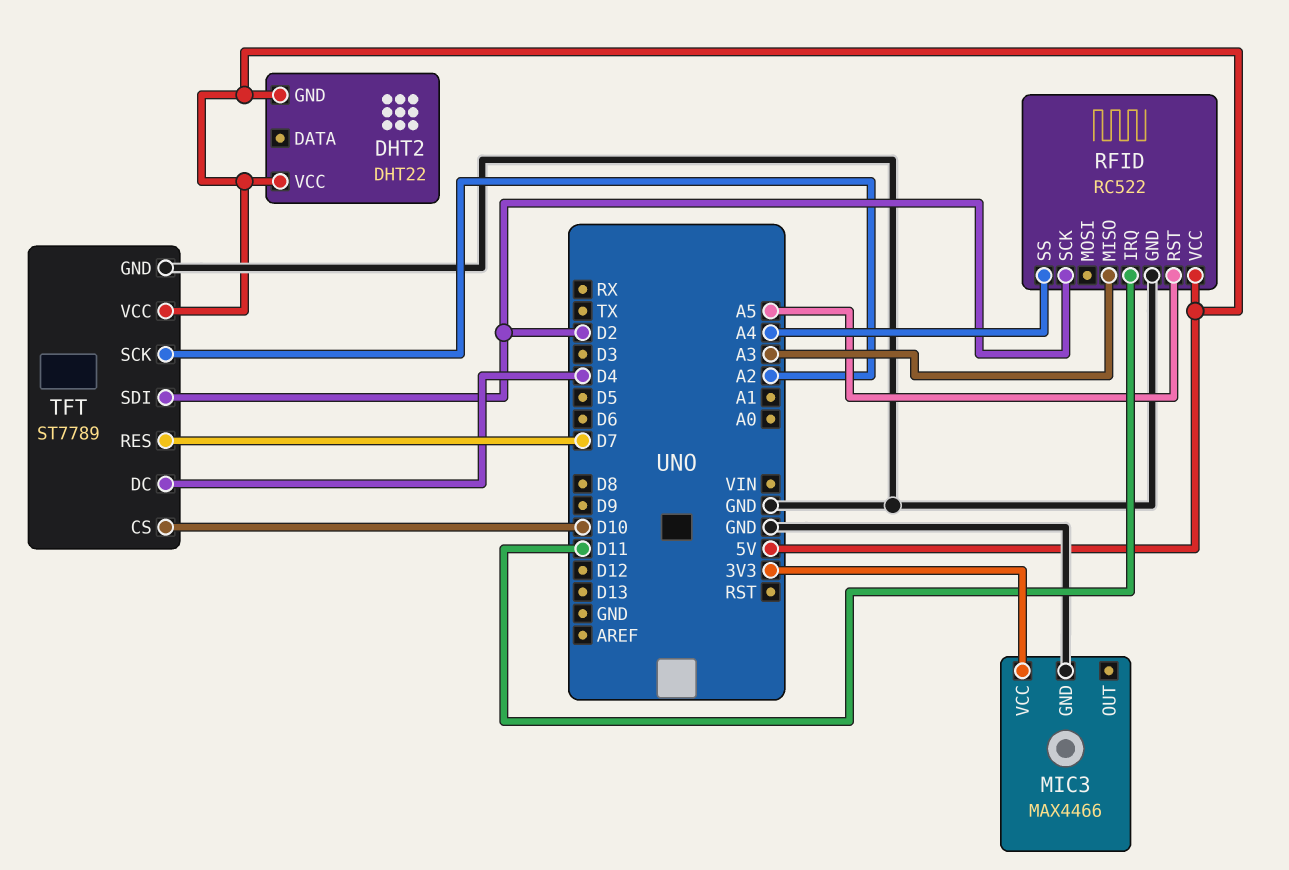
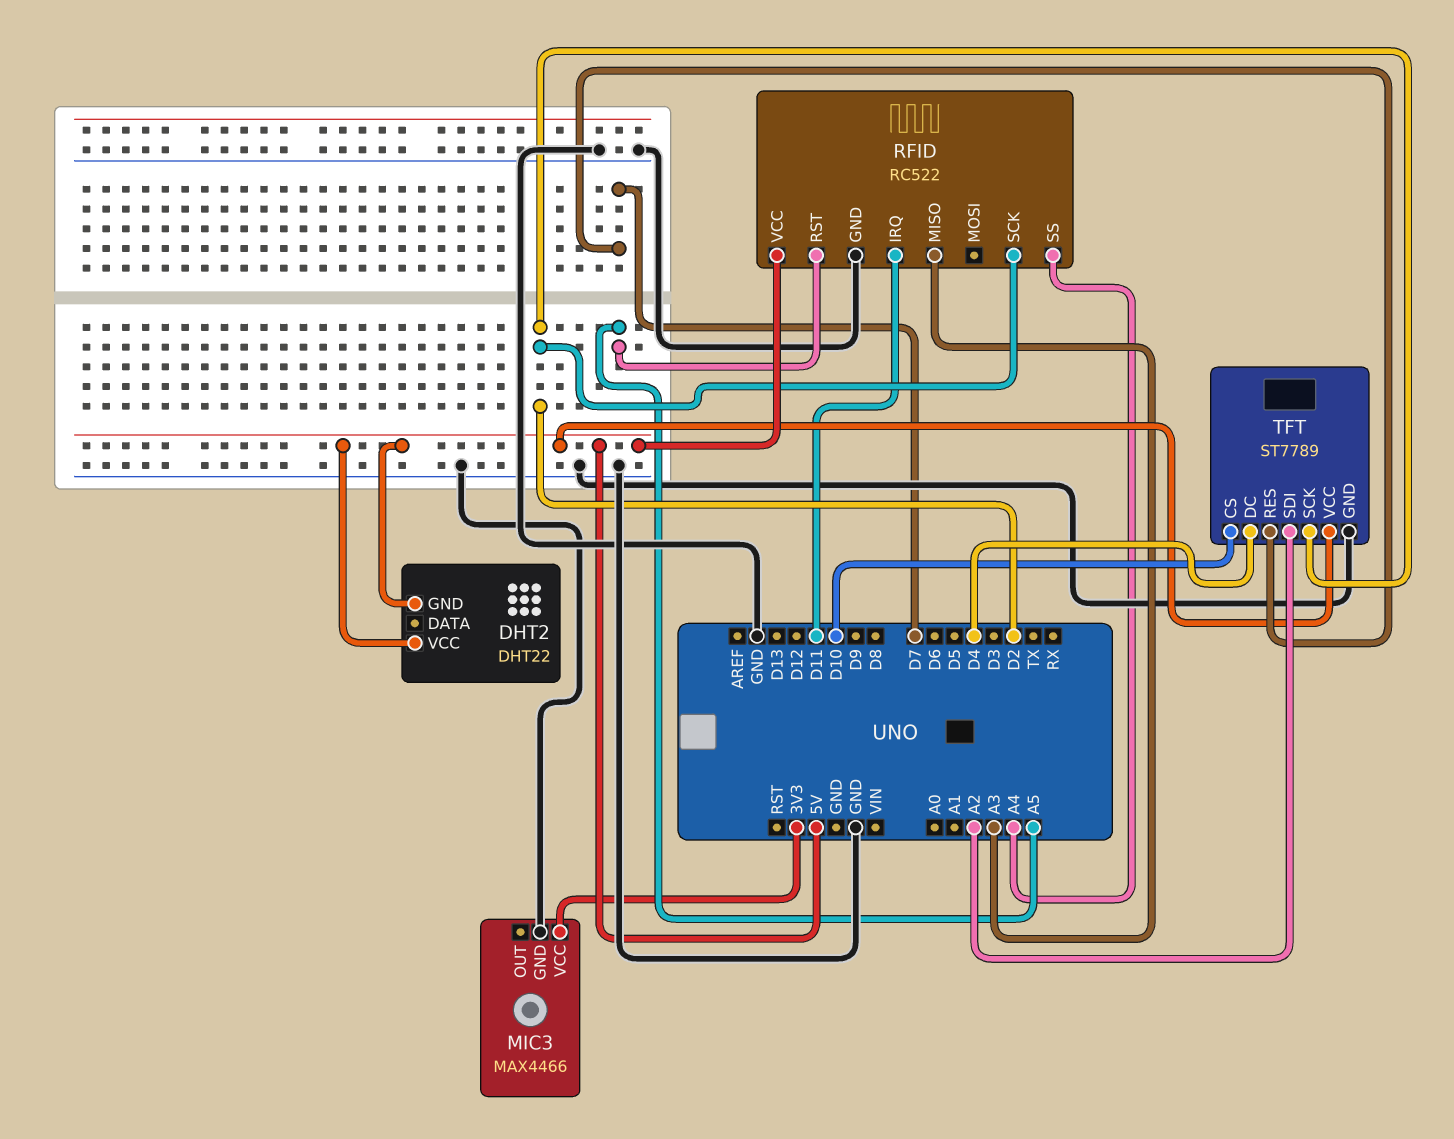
TFT pin SCK: A2 -> D2
TFT pin SDI: D2 -> A2

